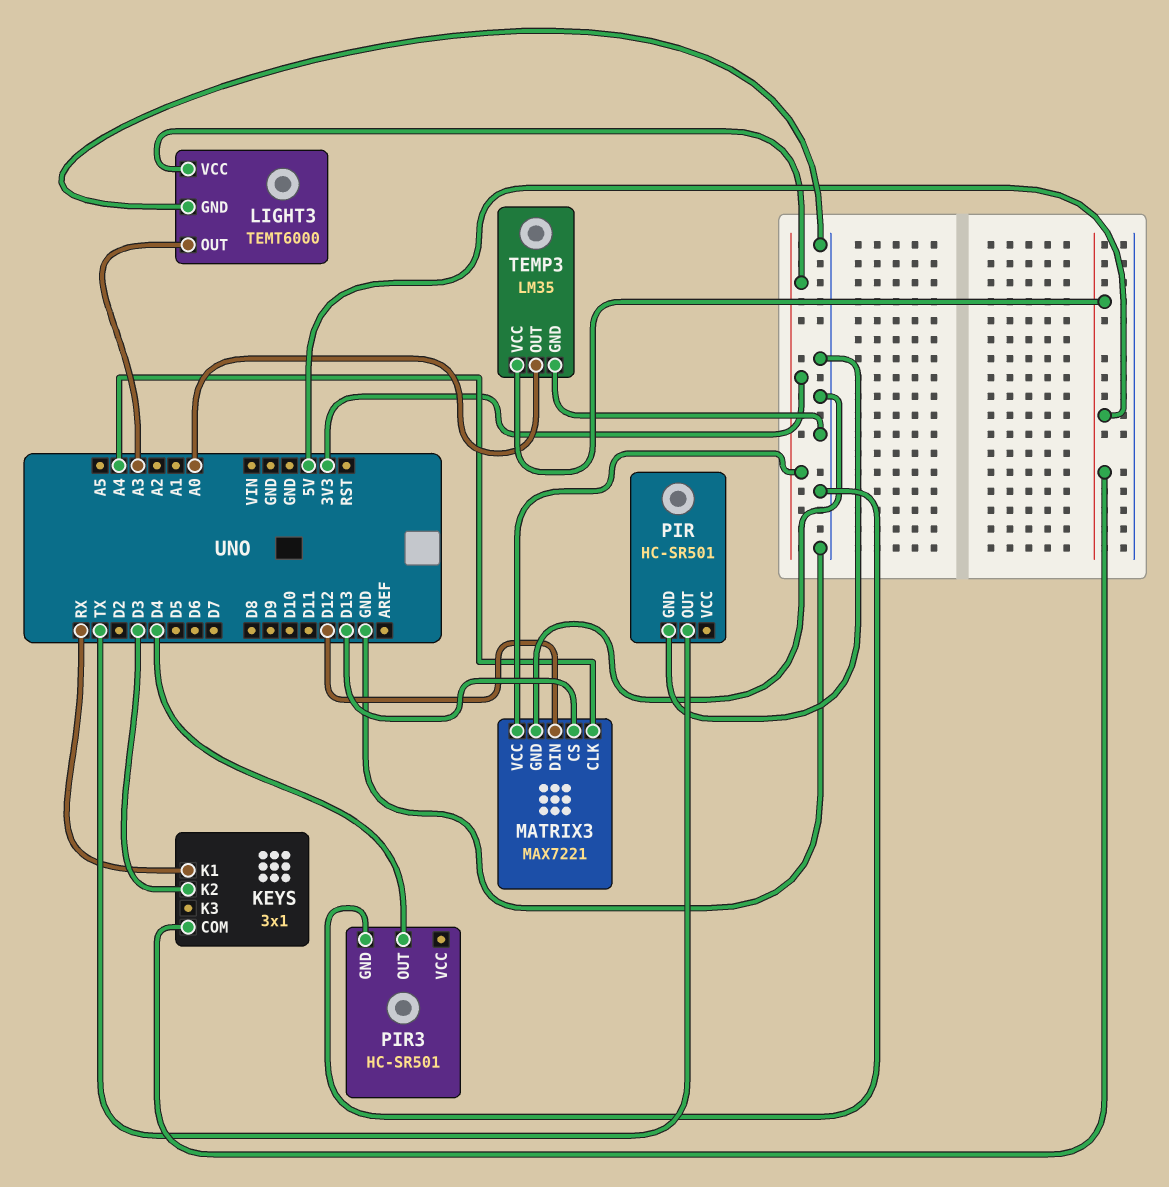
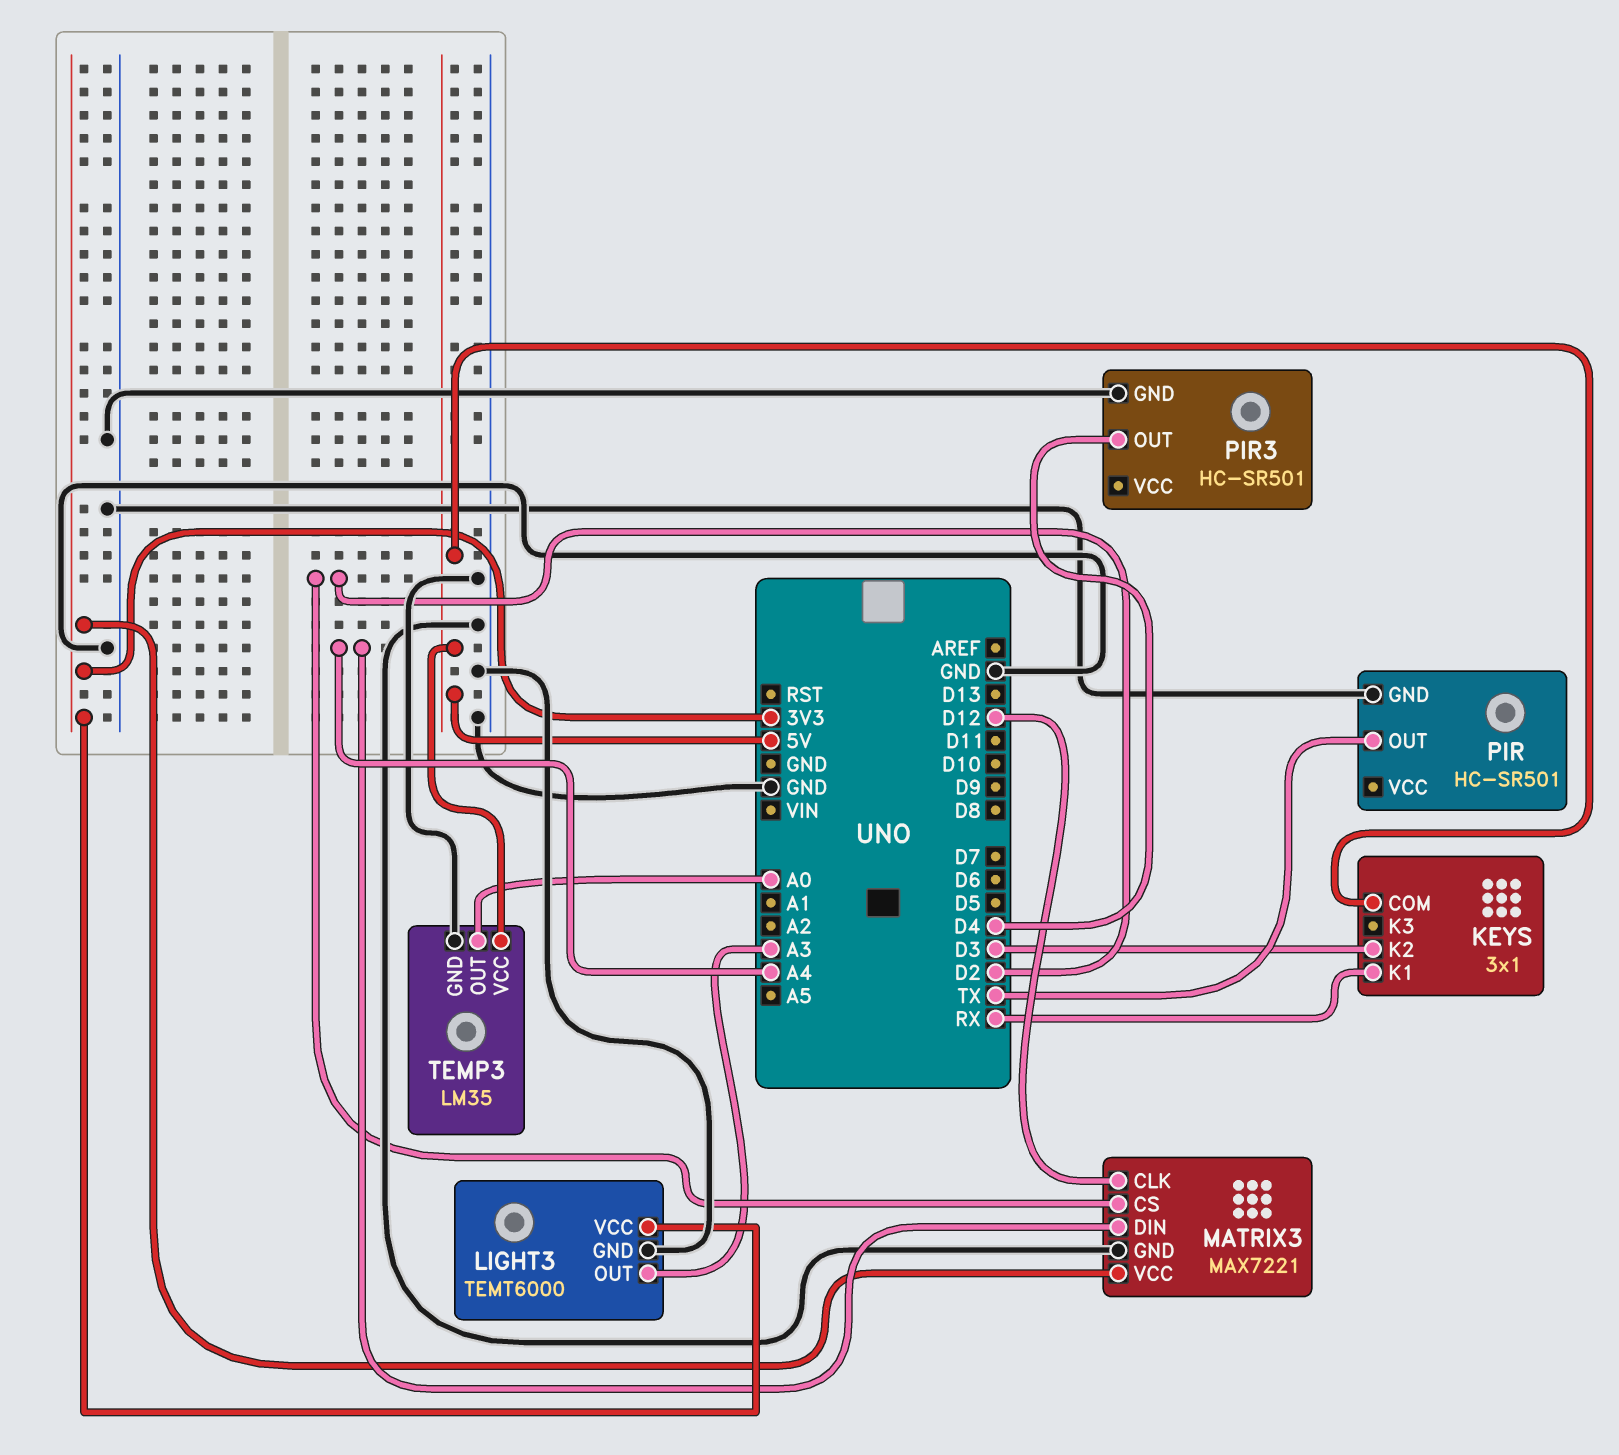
MATRIX3 pin CLK: A4 -> D12
MATRIX3 pin CS: D13 -> D2
MATRIX3 pin DIN: D12 -> A4

